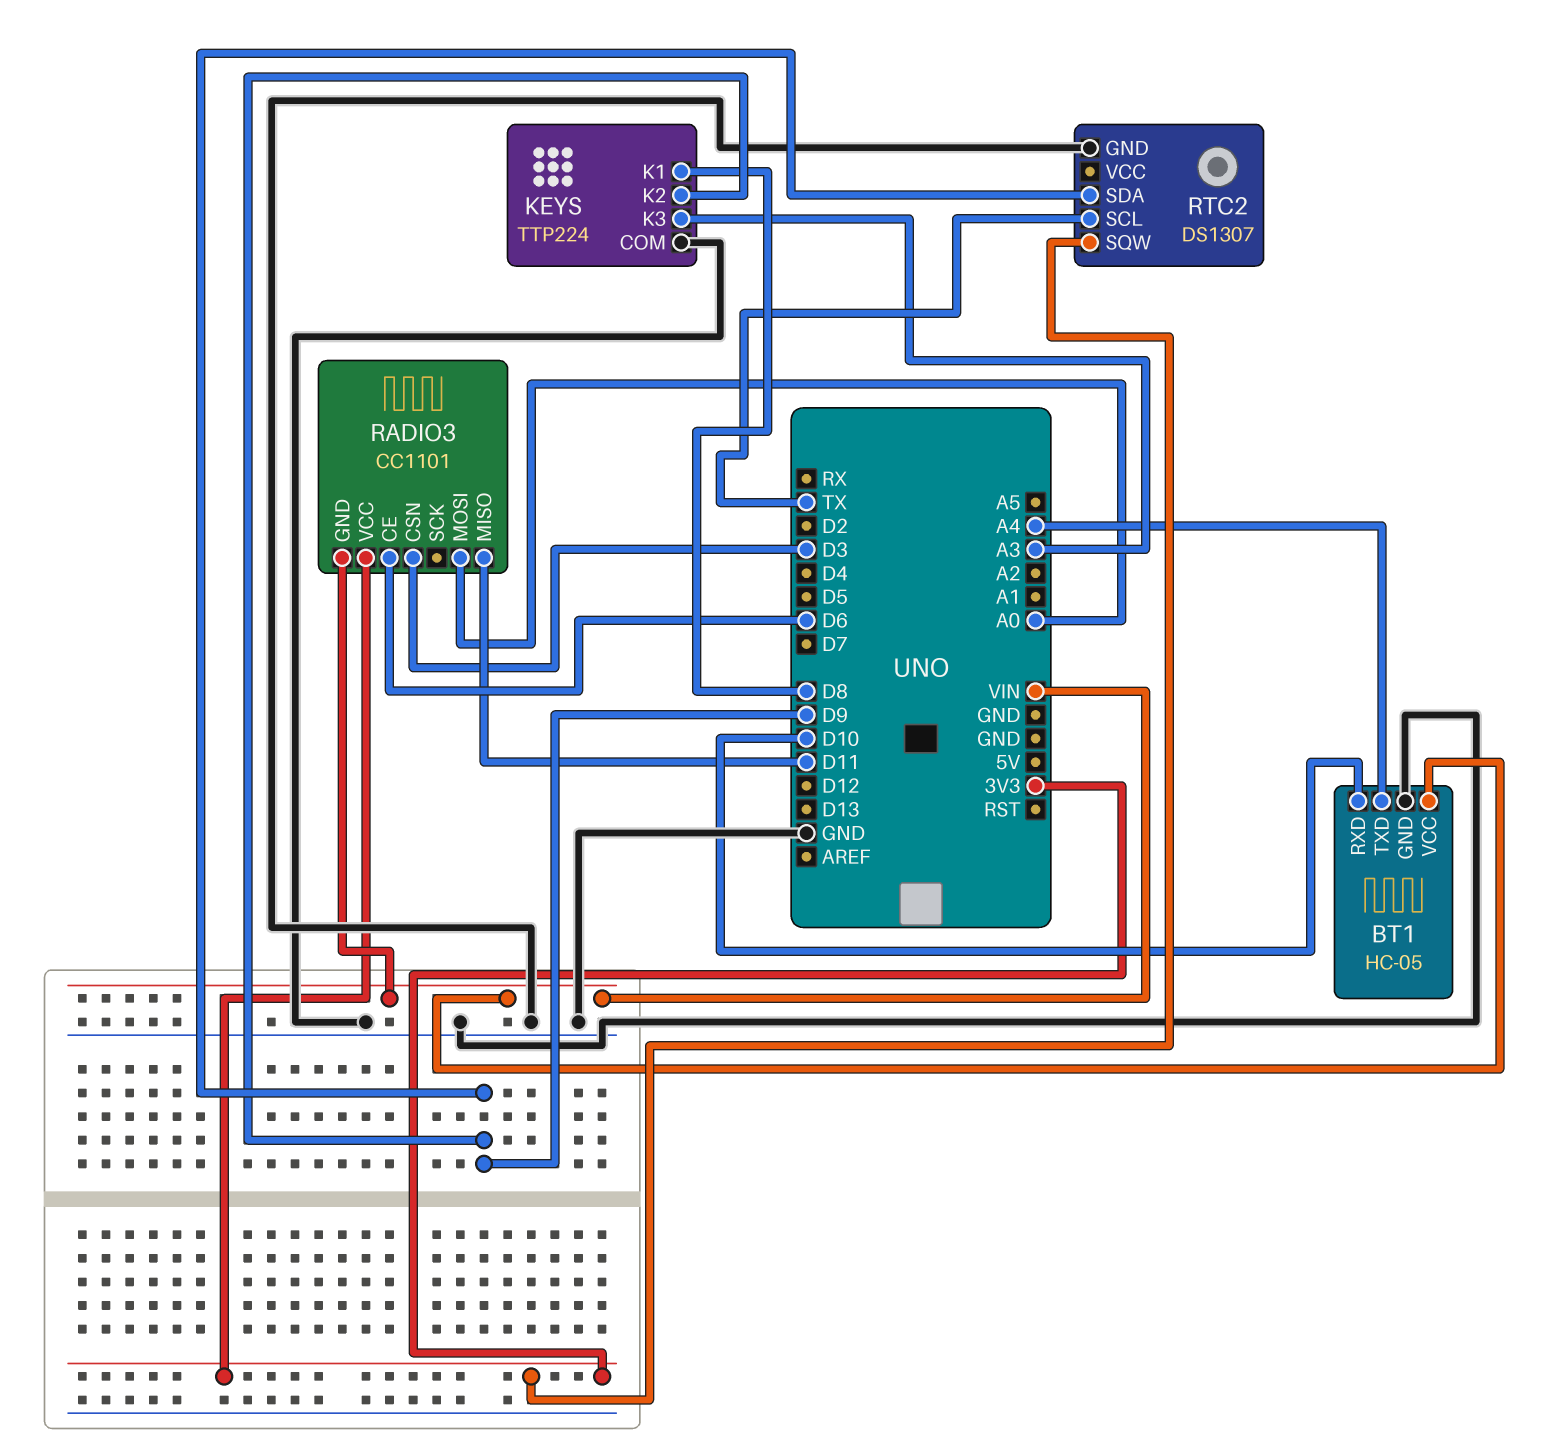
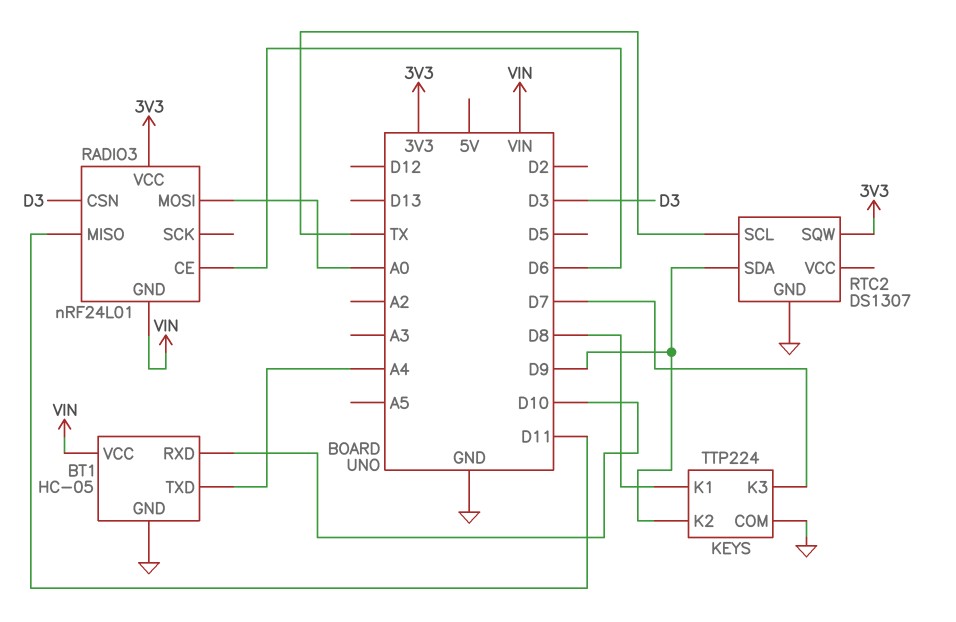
KEYS pin K3: A3 -> D7
RADIO3: CC1101 -> nRF24L01

